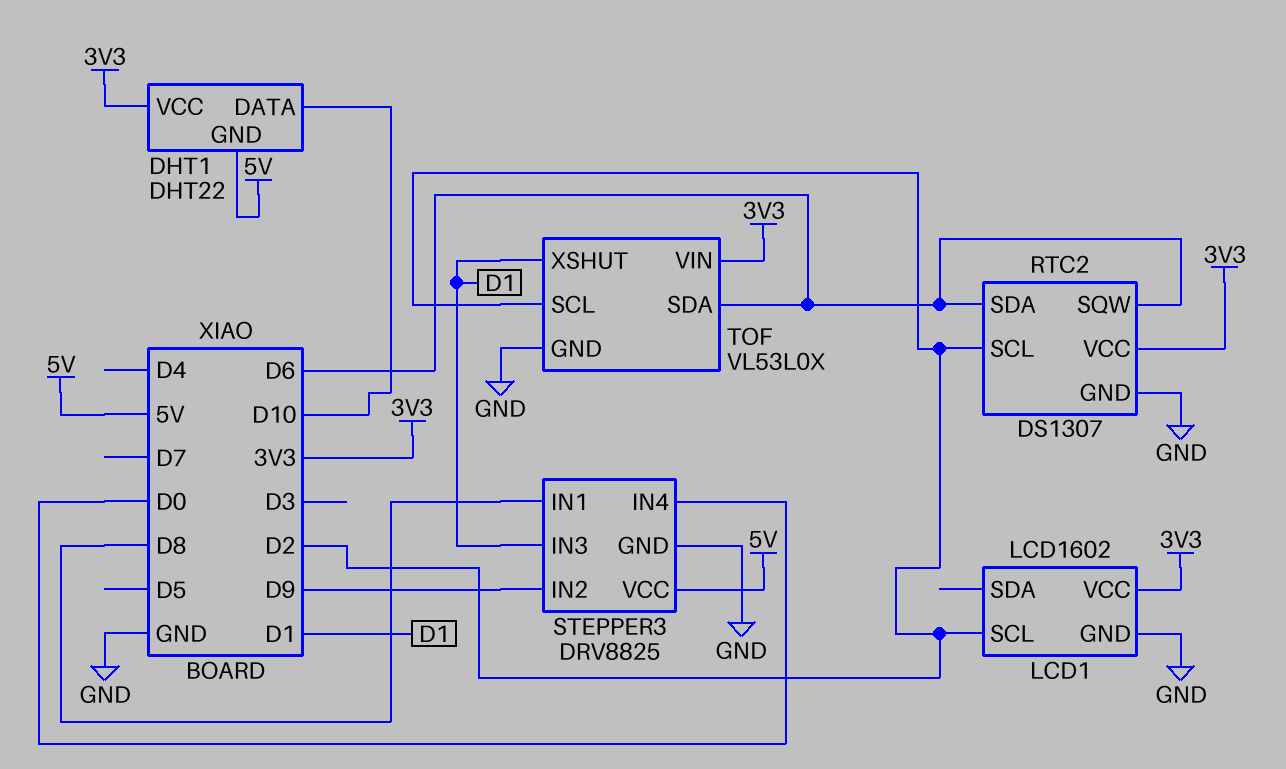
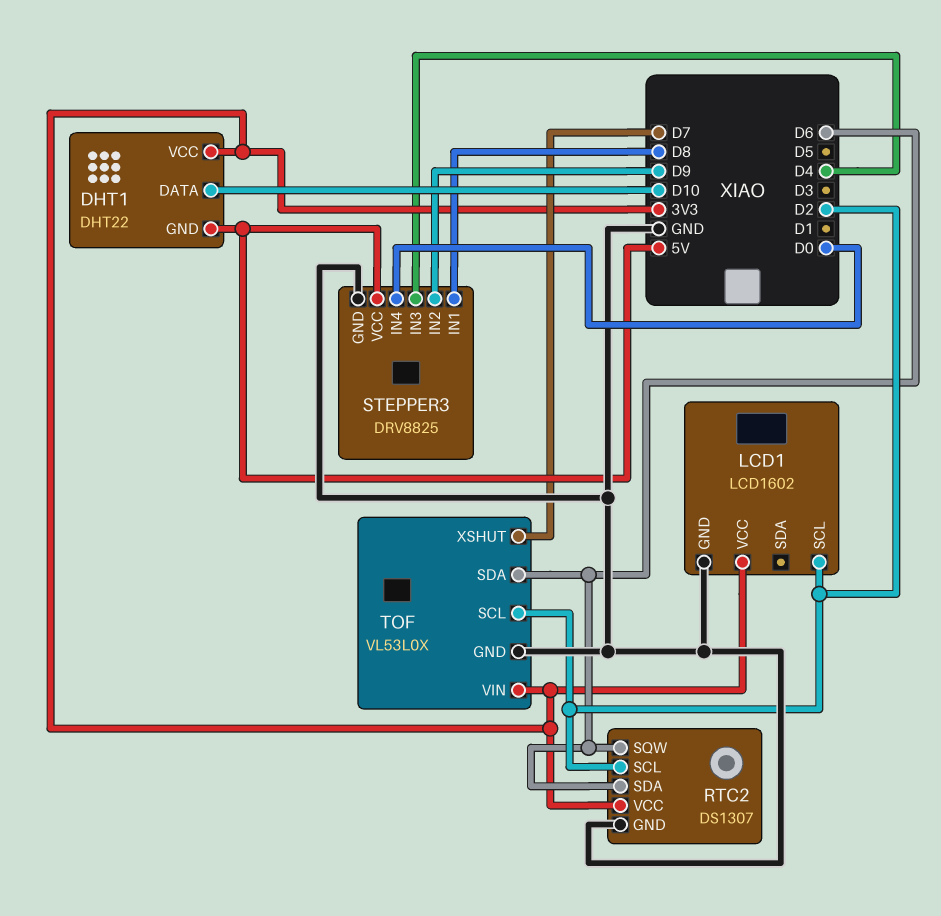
STEPPER3 pin IN3: D1 -> D4
TOF pin XSHUT: D1 -> D7

